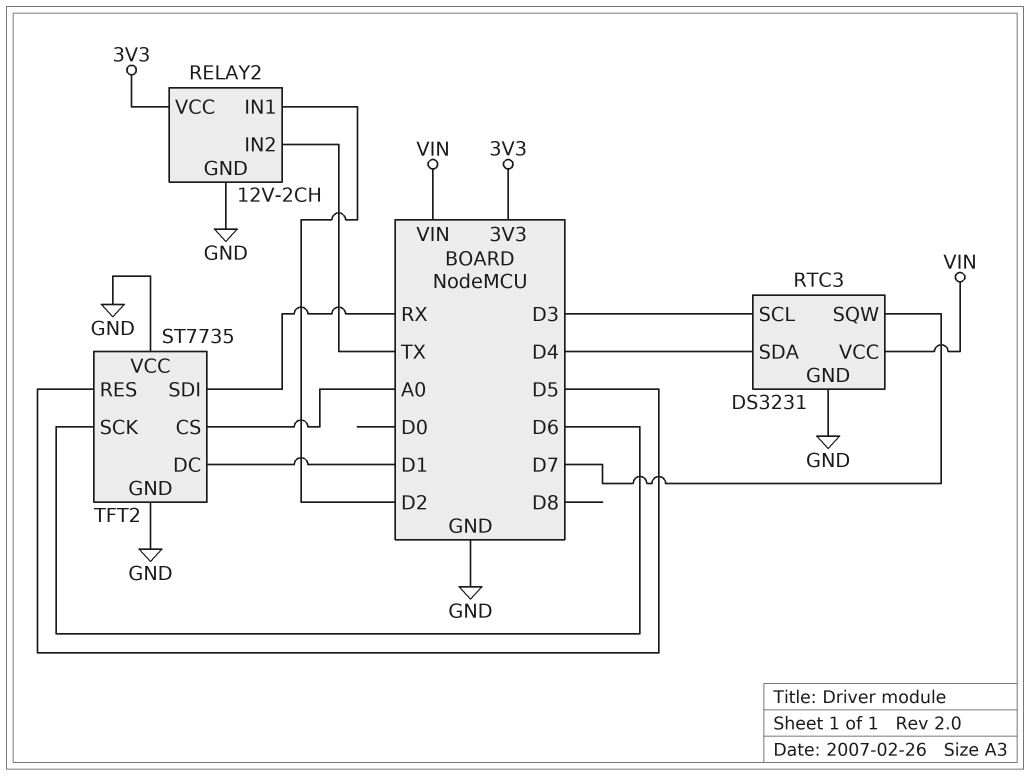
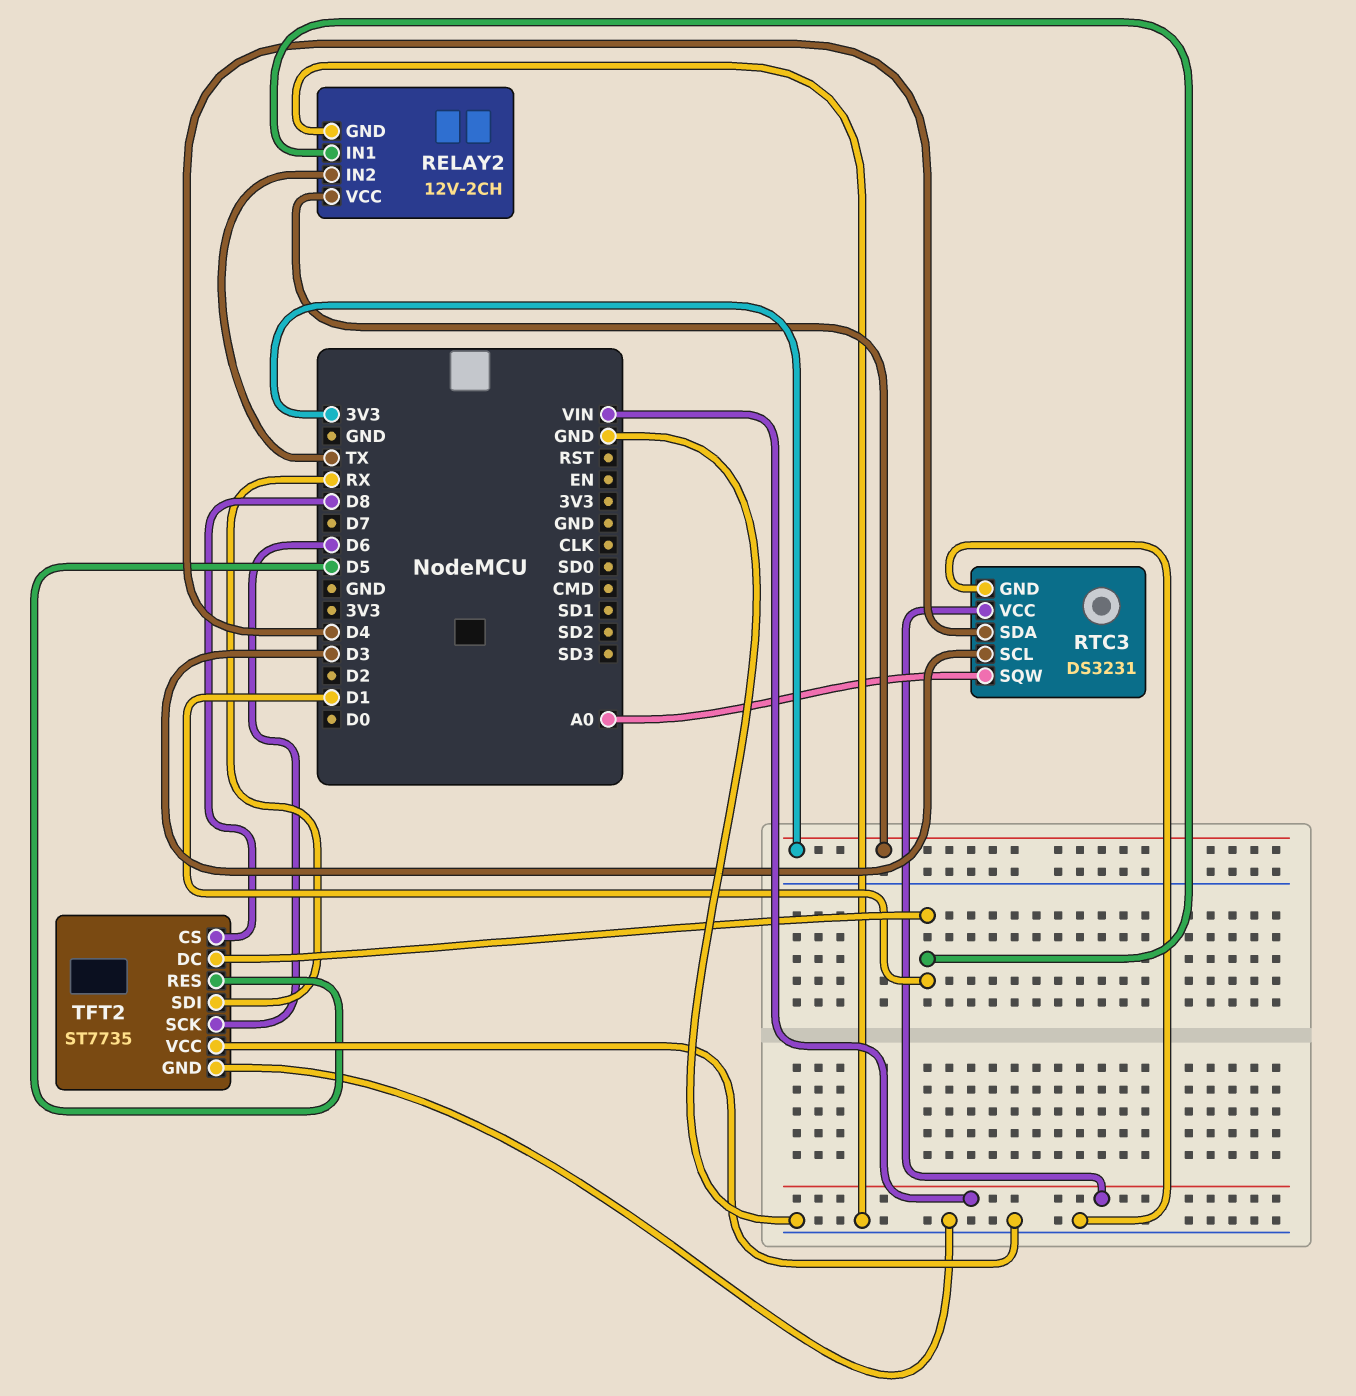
RELAY2 pin IN1: D2 -> D1
RTC3 pin SQW: D7 -> A0
TFT2 pin CS: A0 -> D8

